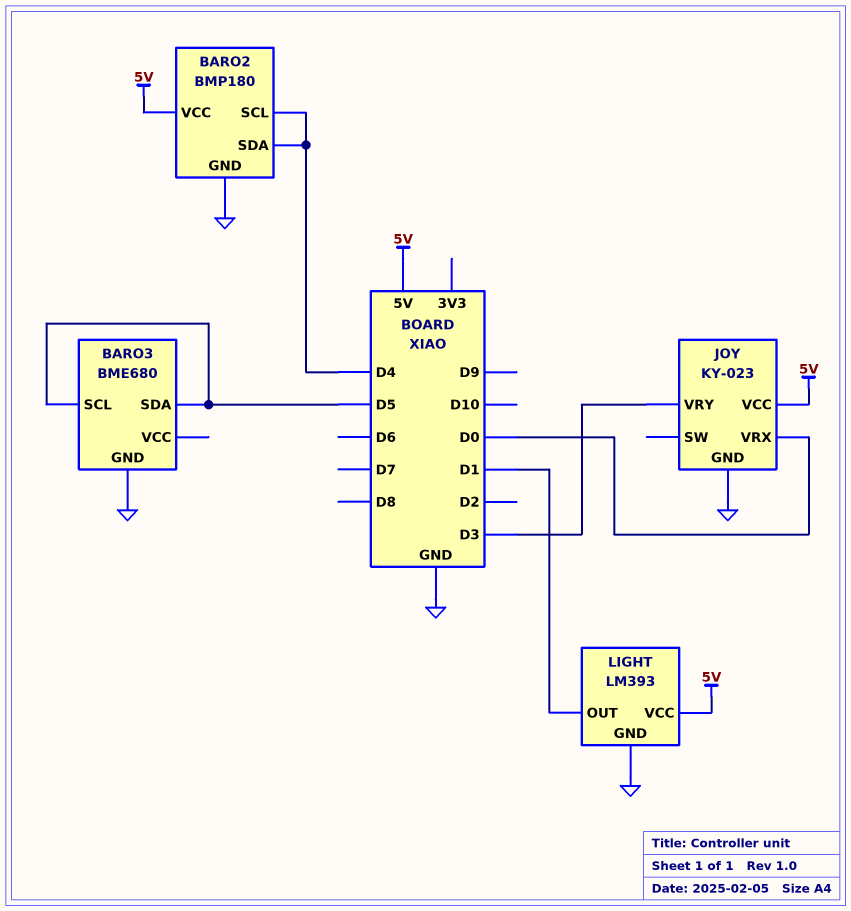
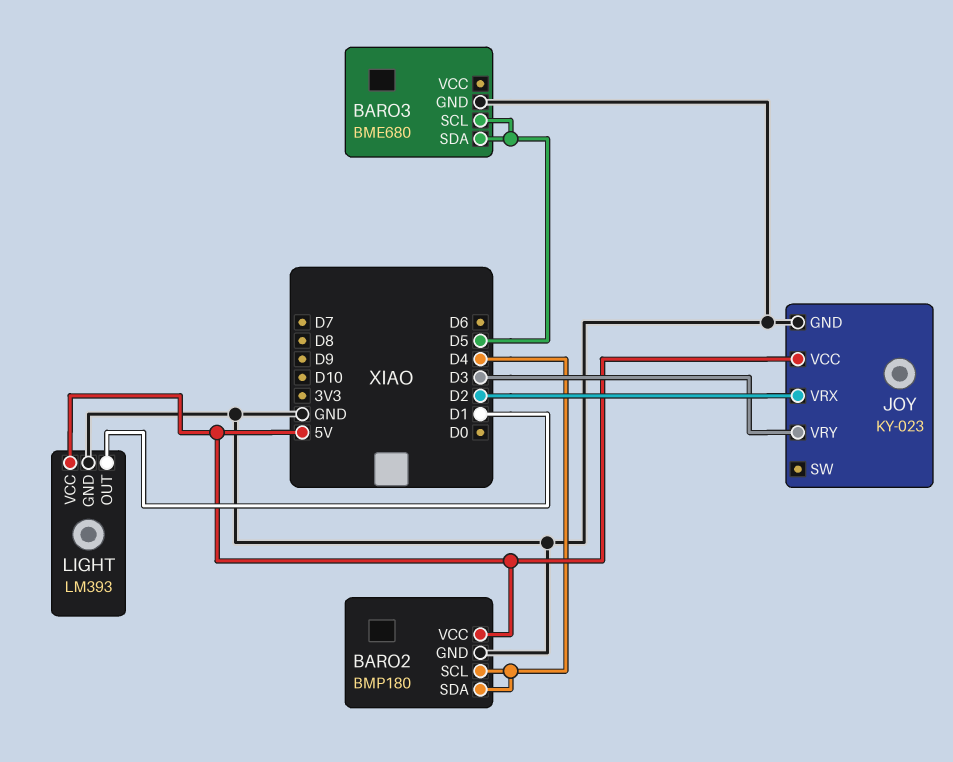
JOY pin VRX: D0 -> D2

